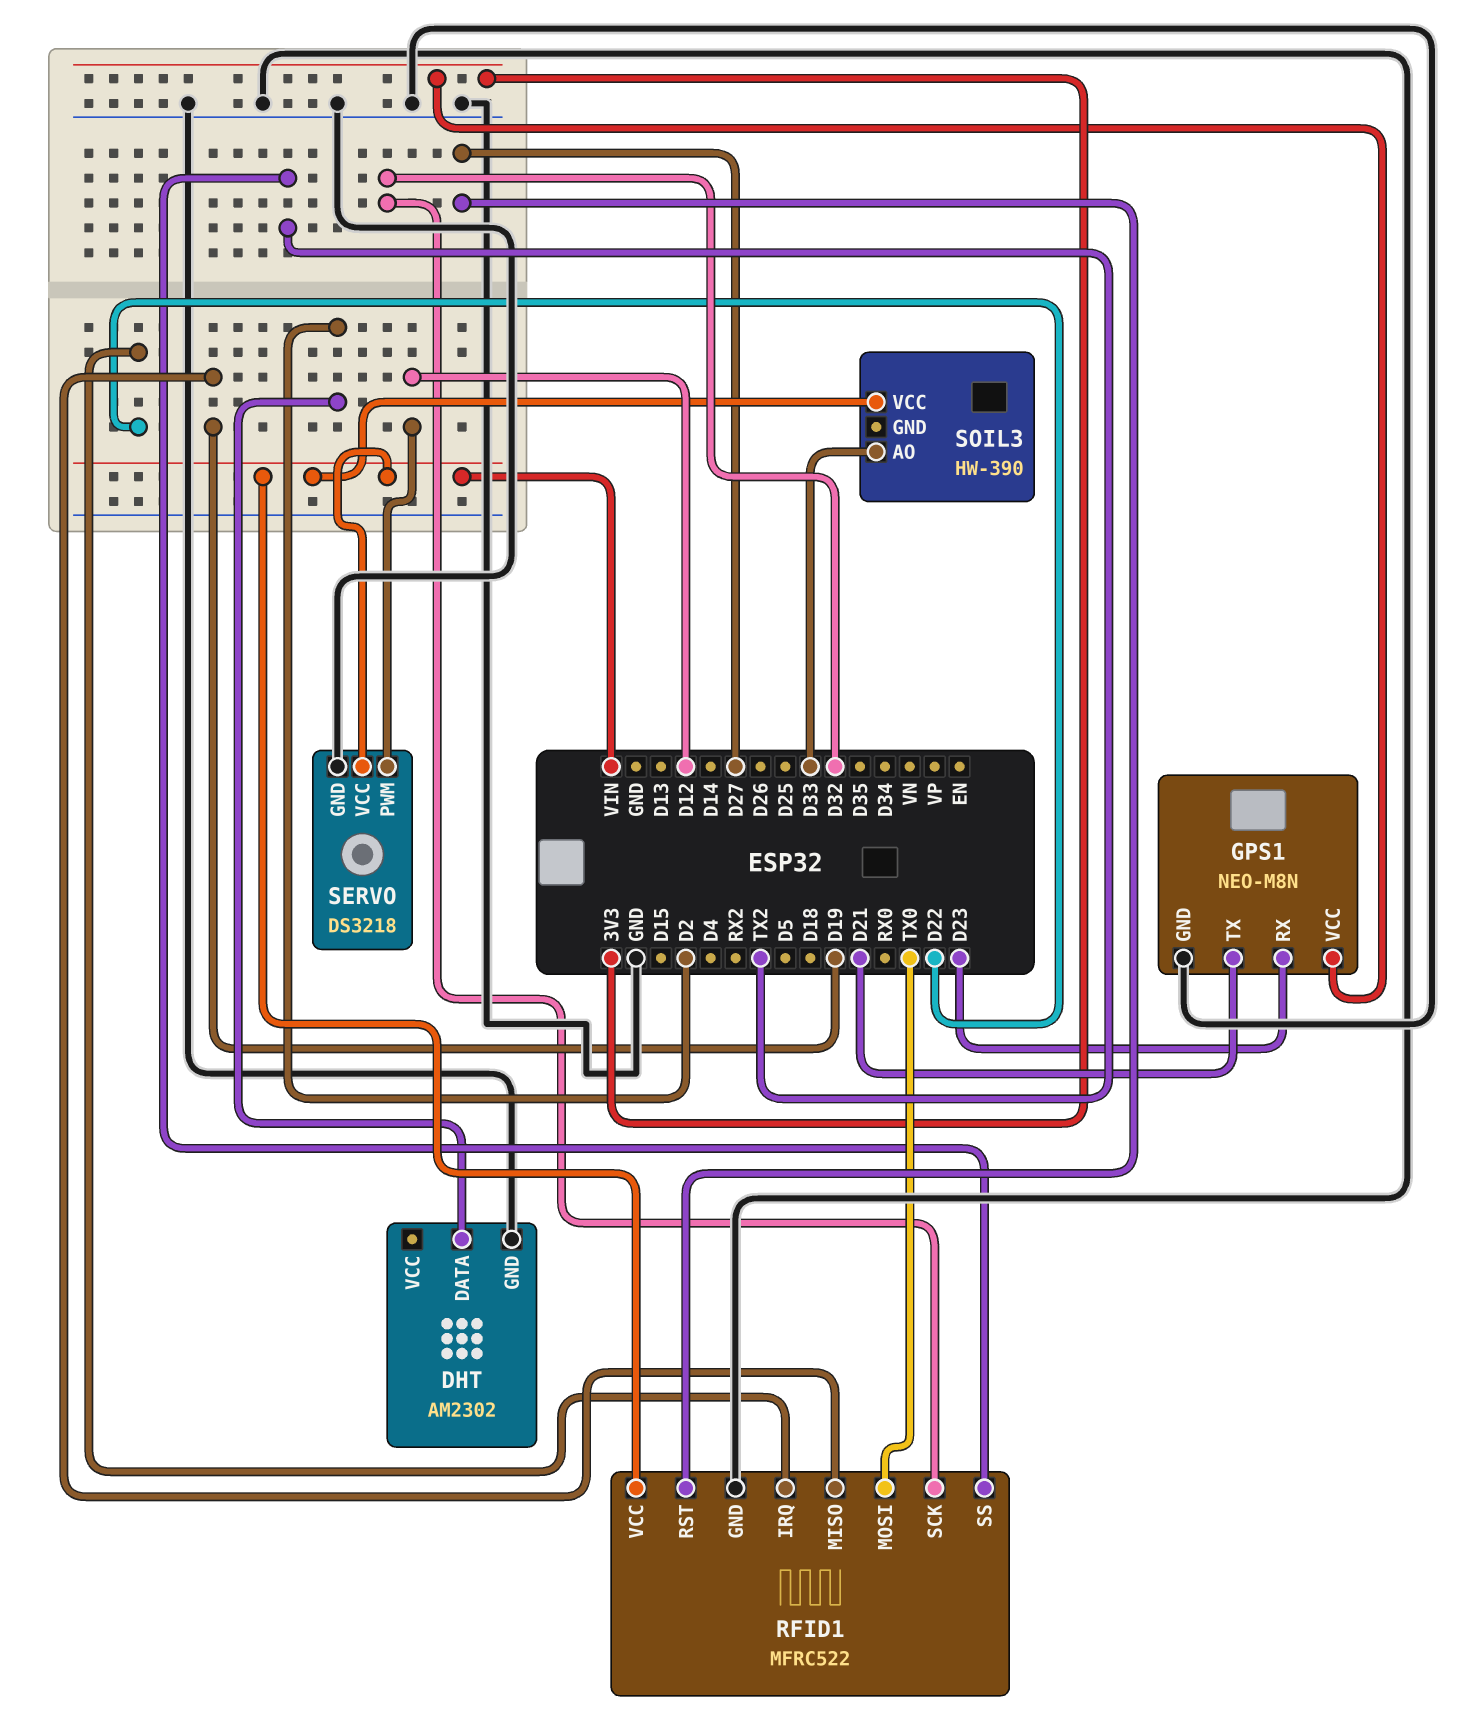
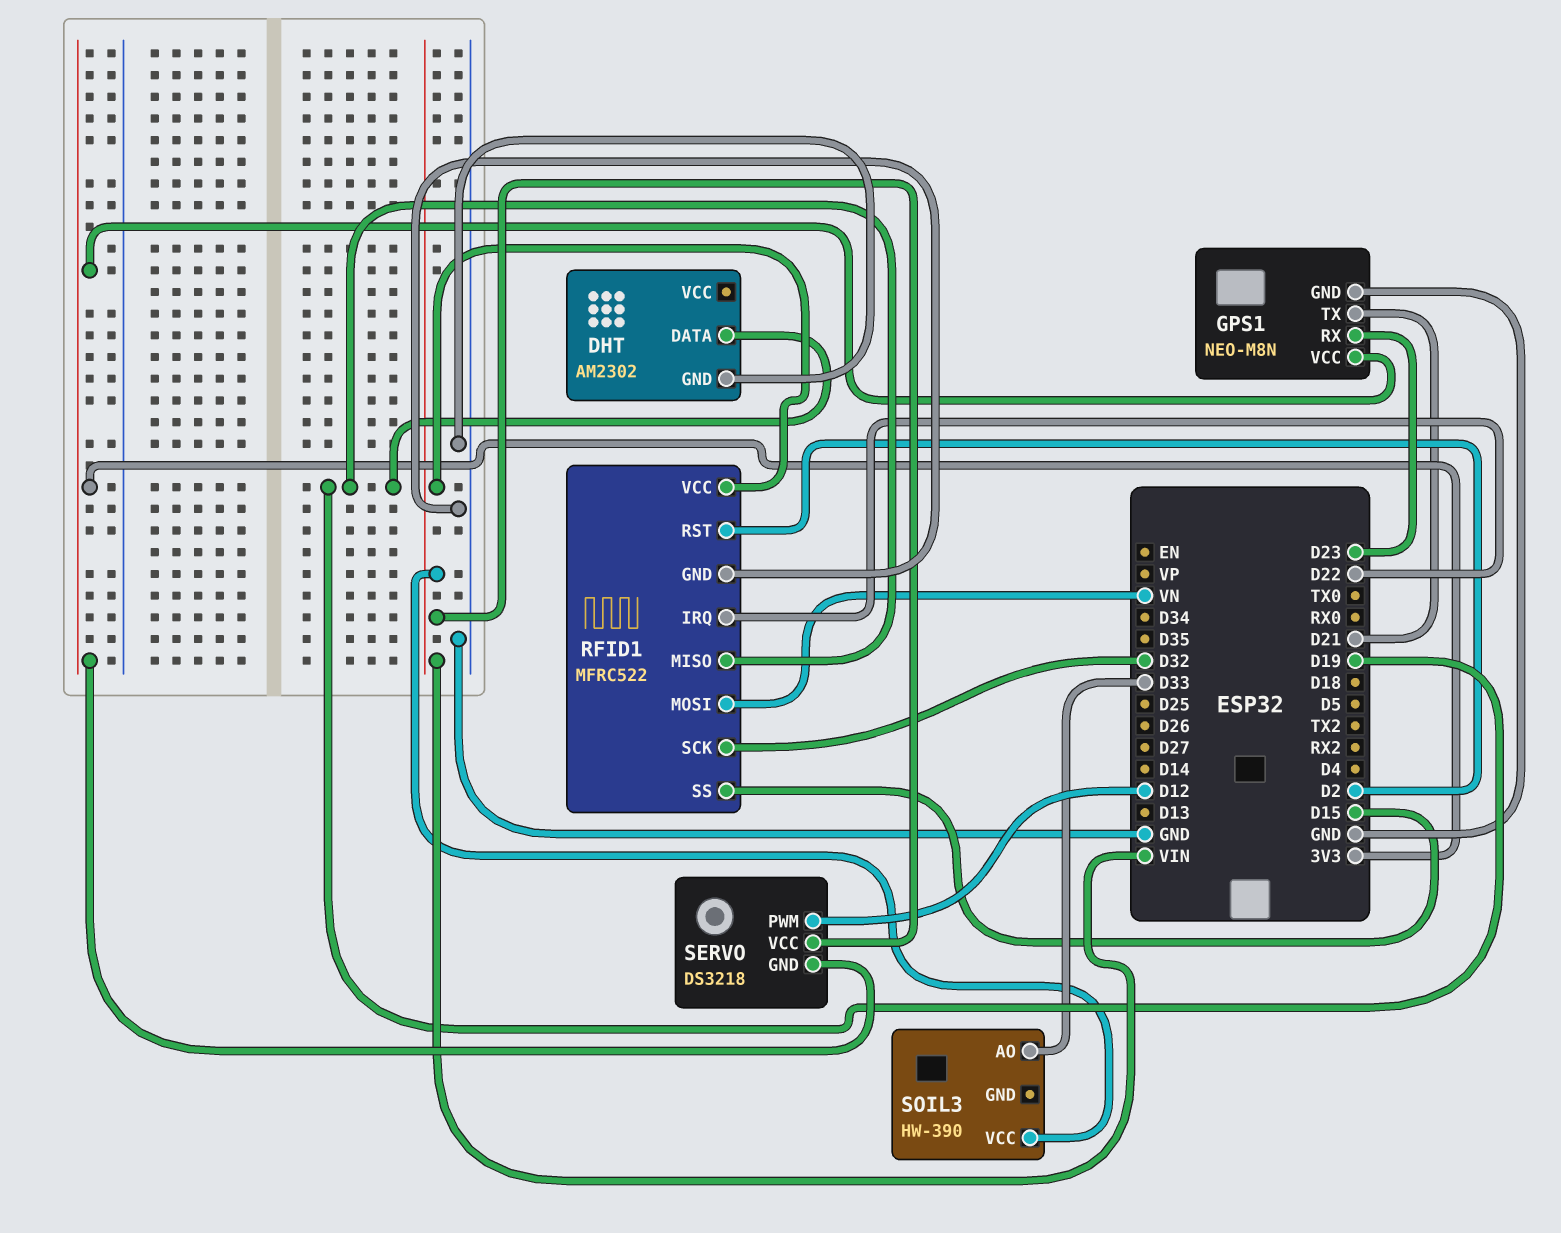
DHT pin DATA: D2 -> D19
RFID1 pin MOSI: TX0 -> VN
RFID1 pin RST: D27 -> D2
RFID1 pin SS: TX2 -> D15
SERVO pin GND: GND -> 3V3

